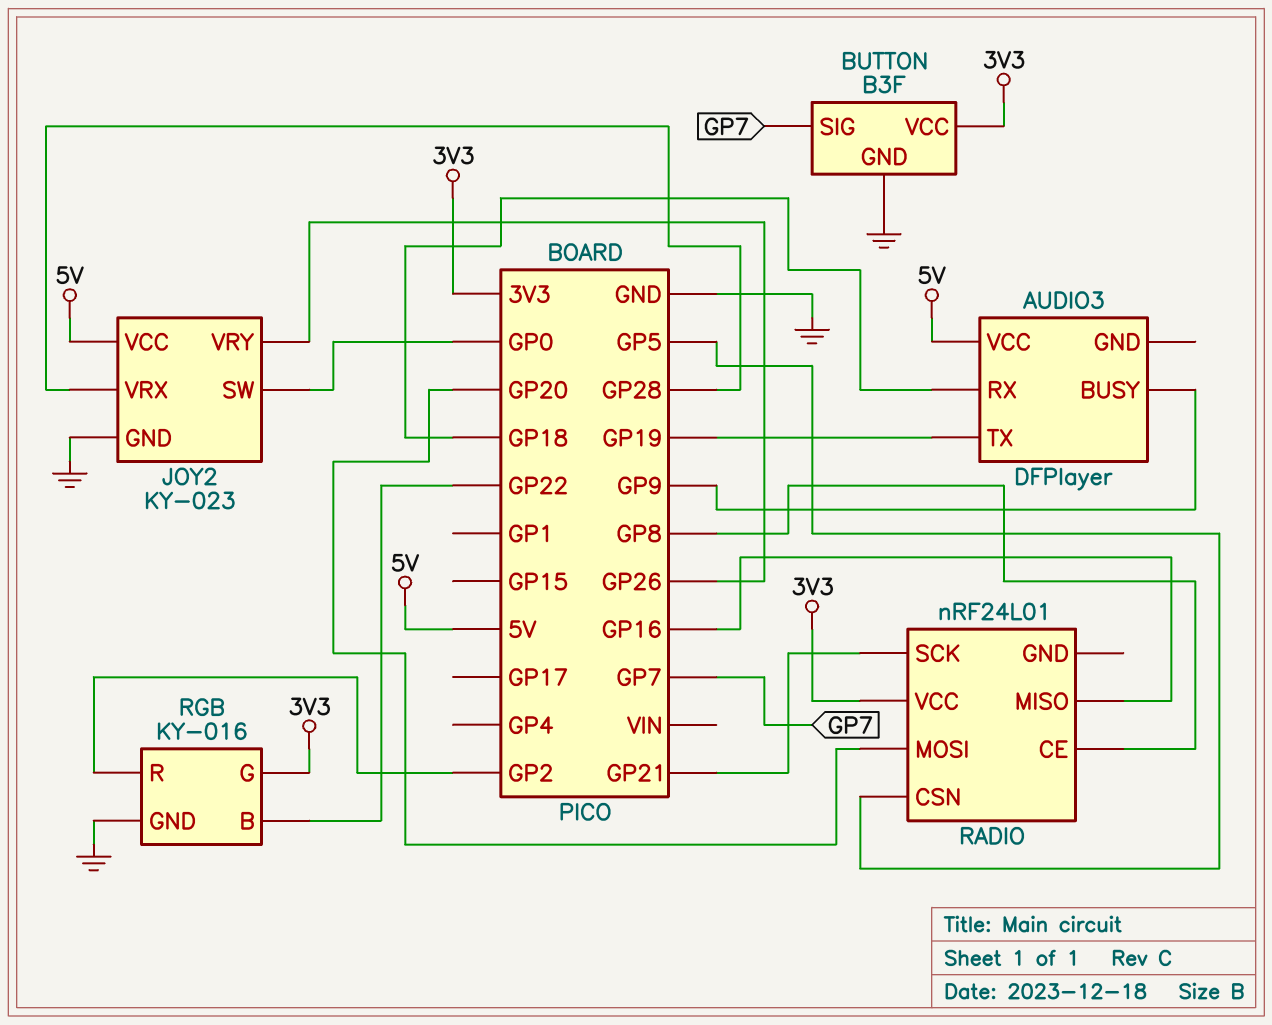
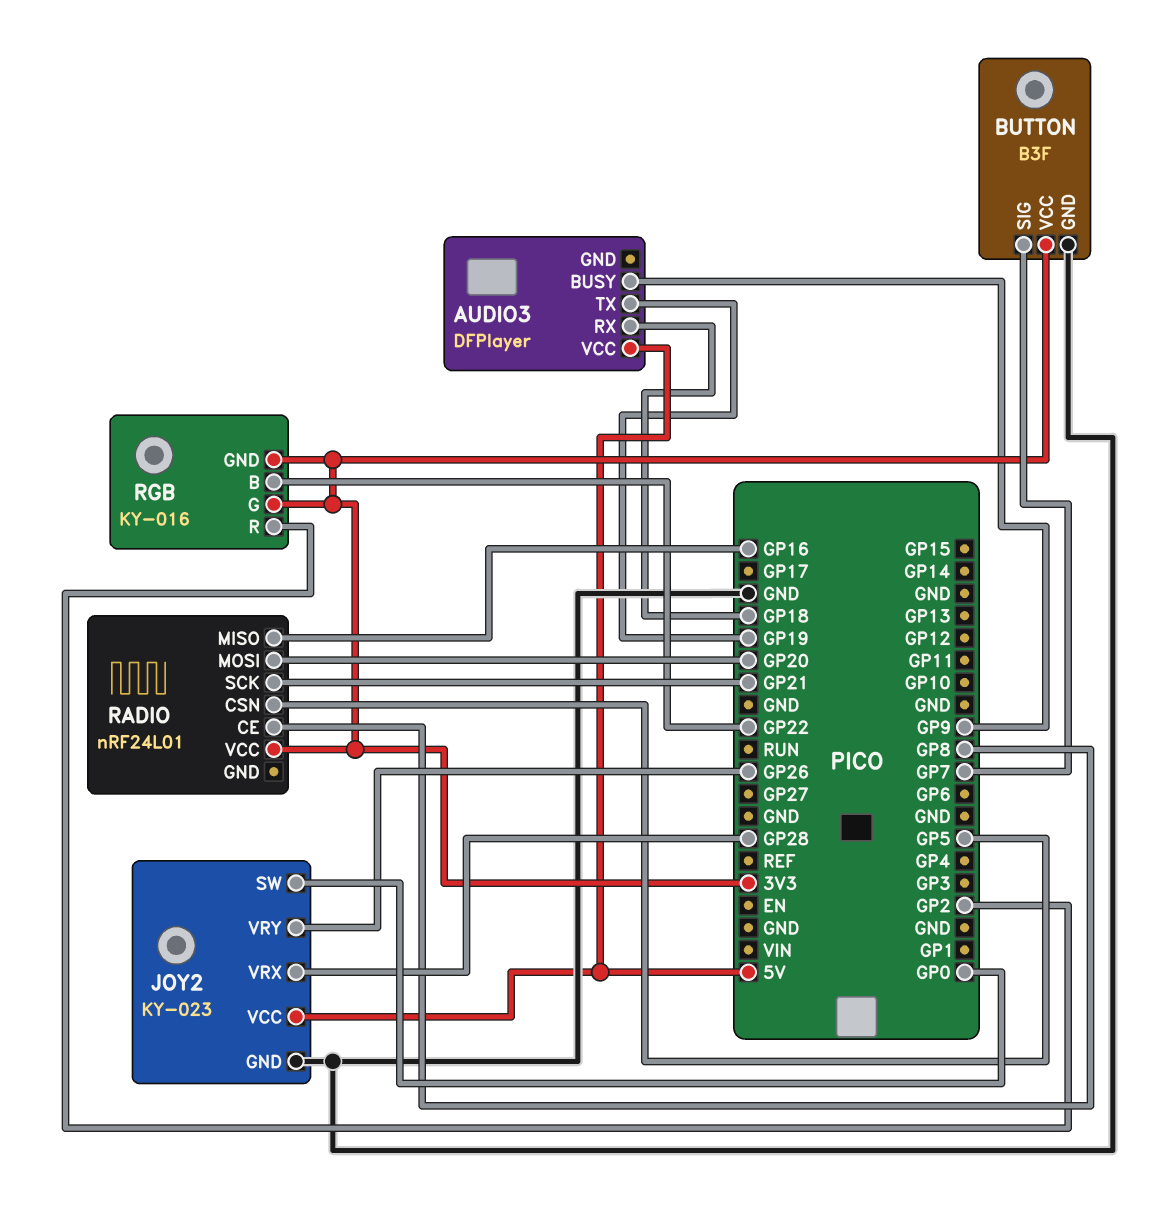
RGB pin GND: GND -> 3V3

